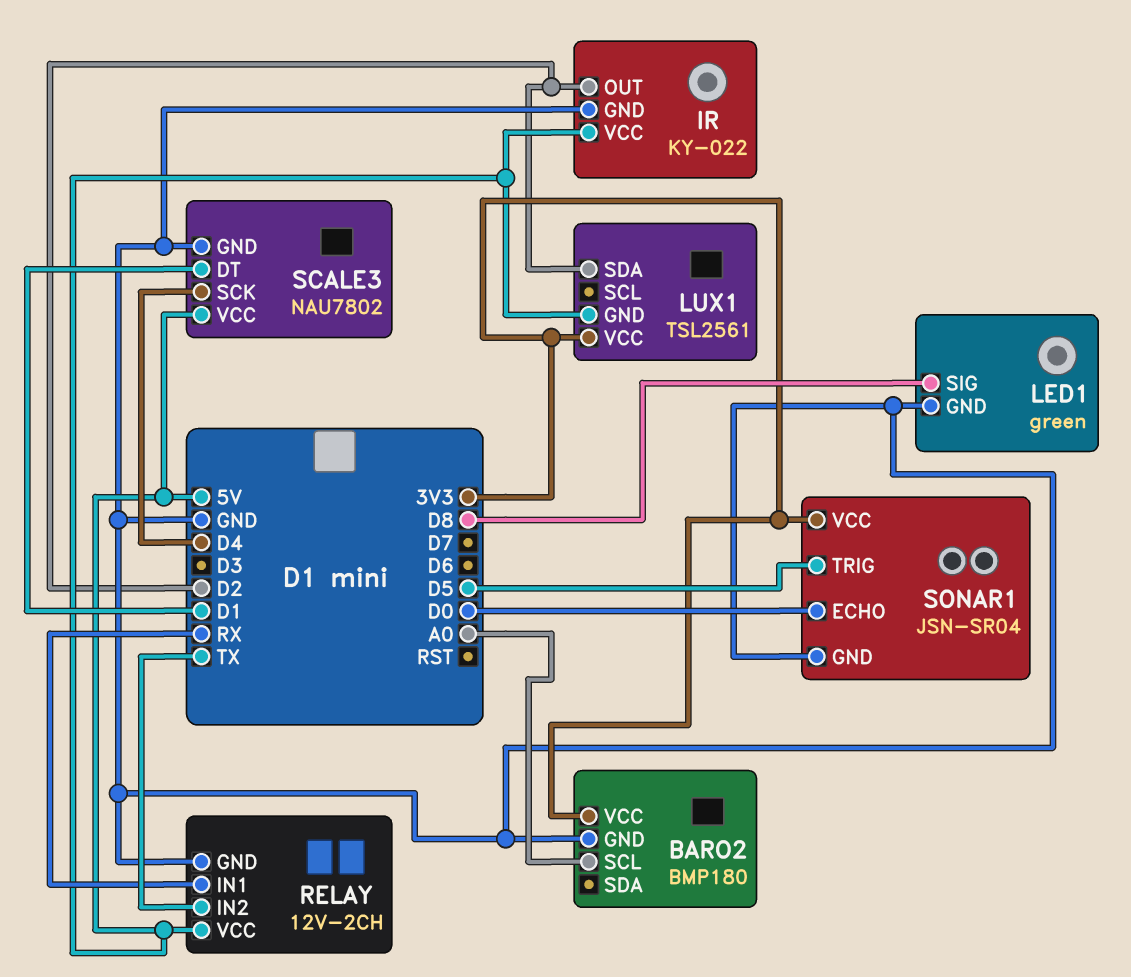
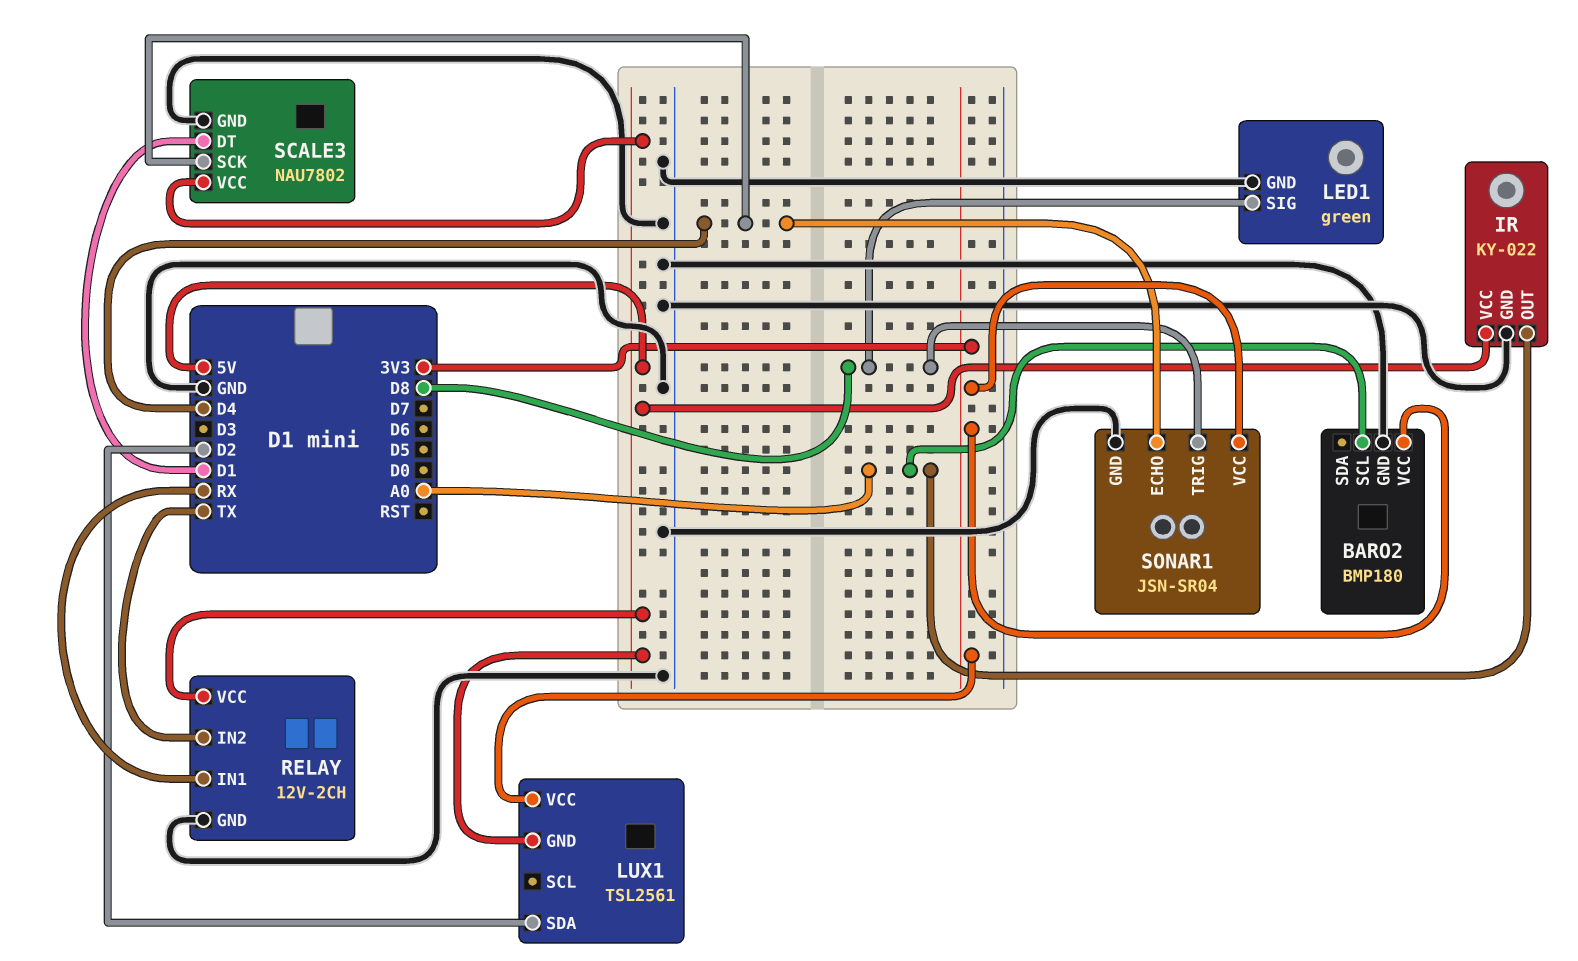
IR pin OUT: D2 -> A0
SONAR1 pin ECHO: D0 -> D4
SONAR1 pin TRIG: D5 -> D8

